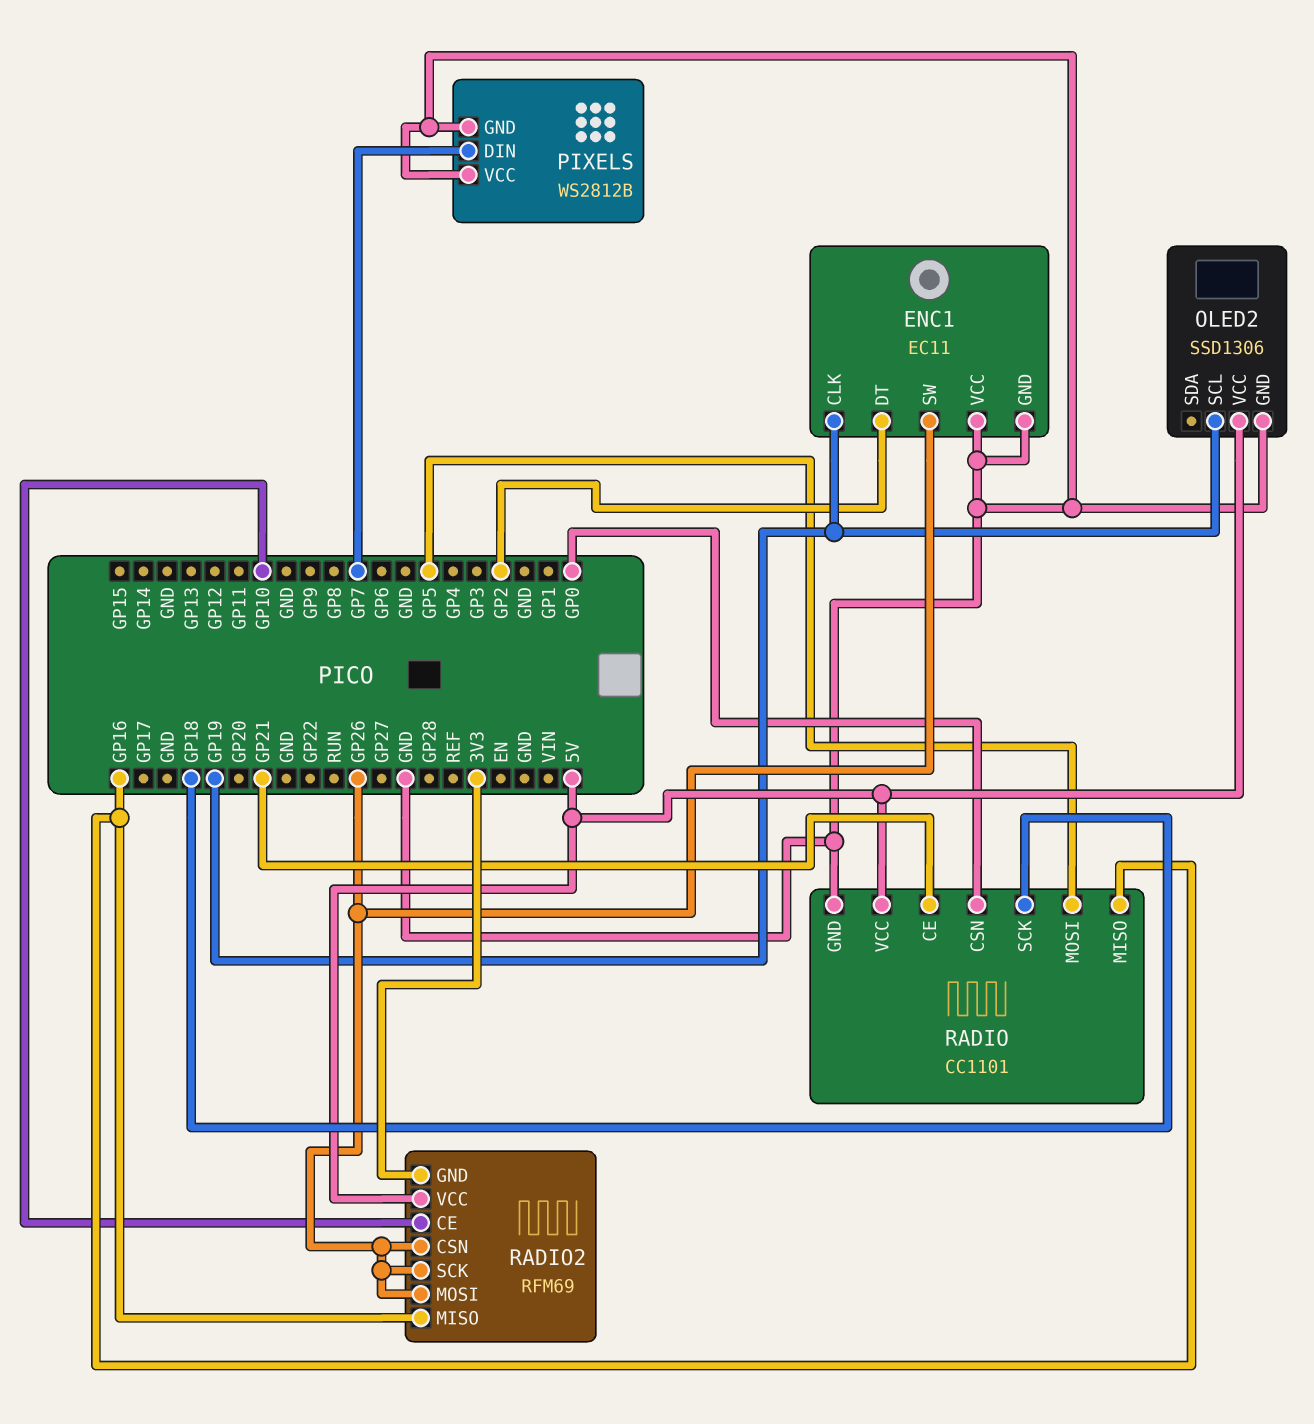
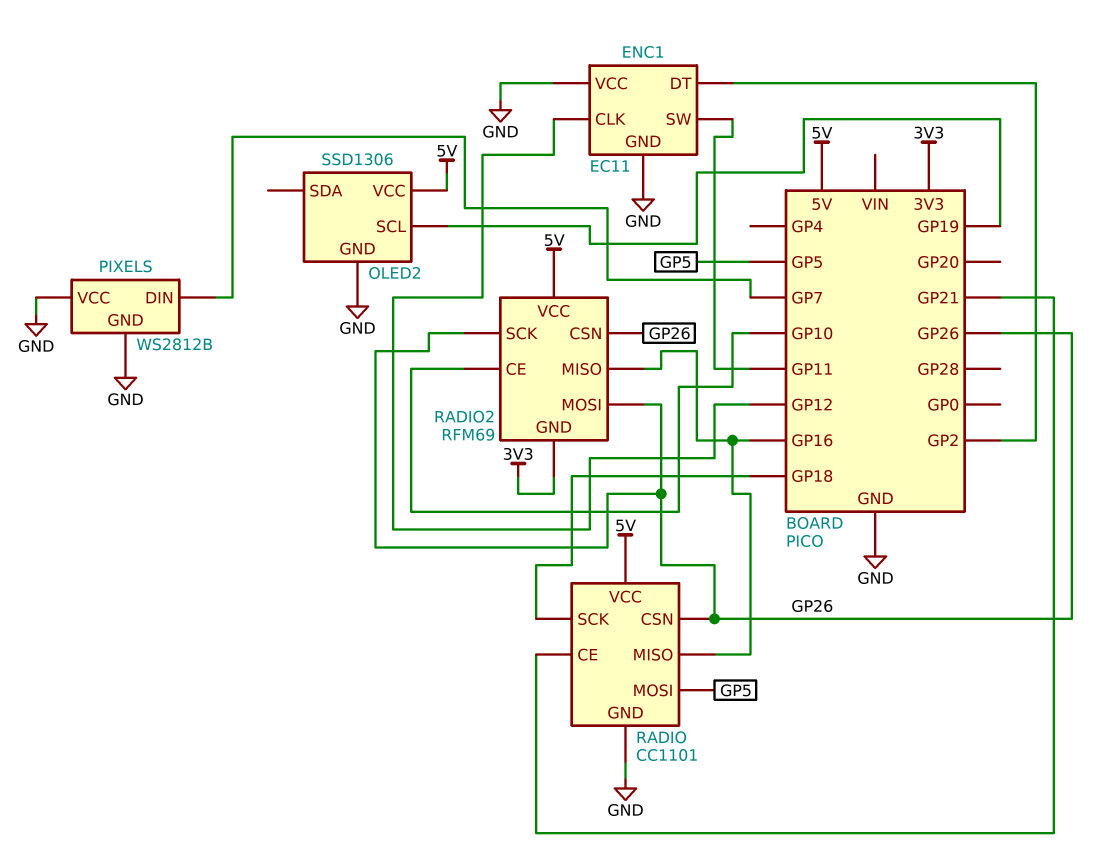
ENC1 pin CLK: GP19 -> GP12
ENC1 pin SW: GP26 -> GP11
RADIO pin CSN: GP0 -> GP26

